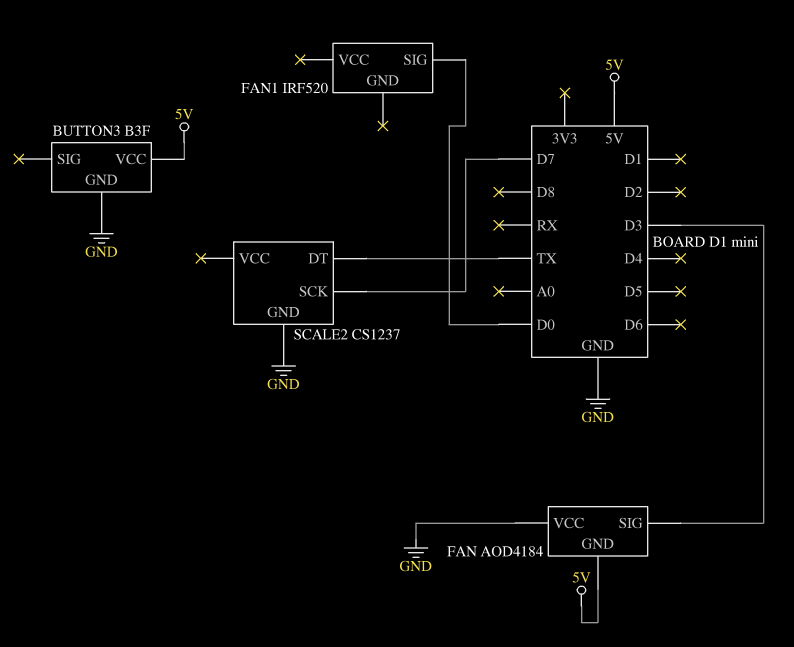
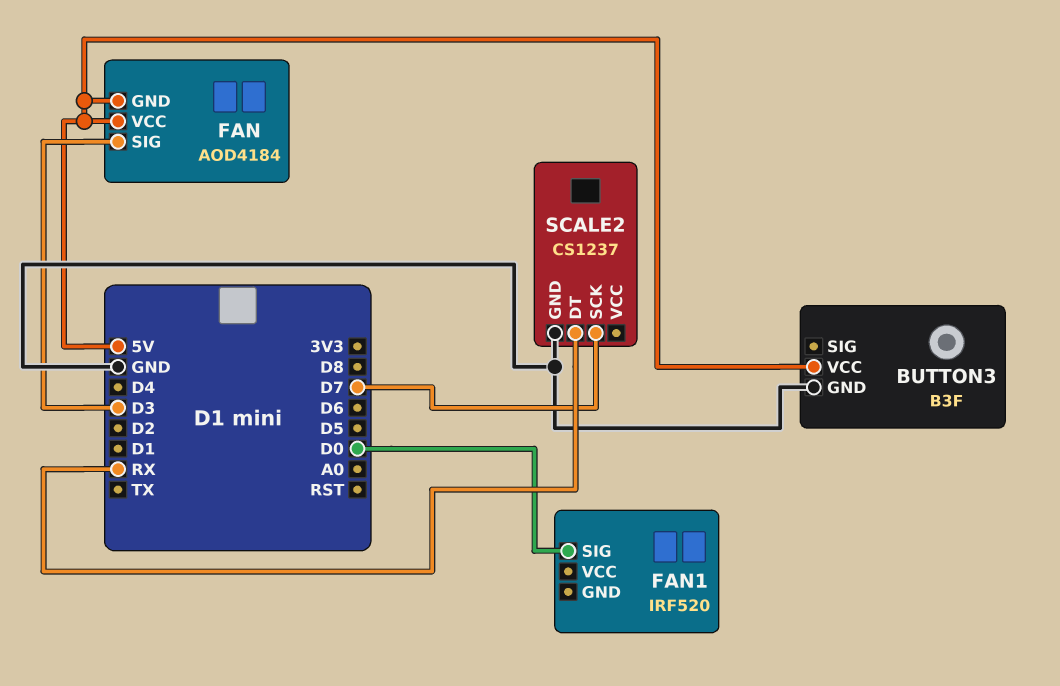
FAN pin VCC: GND -> 5V
SCALE2 pin DT: TX -> RX

